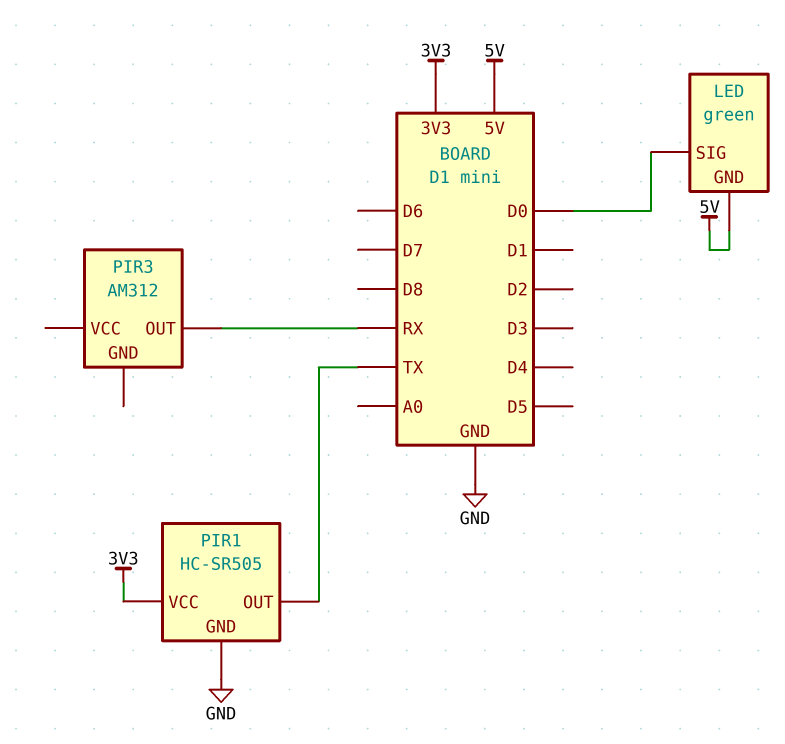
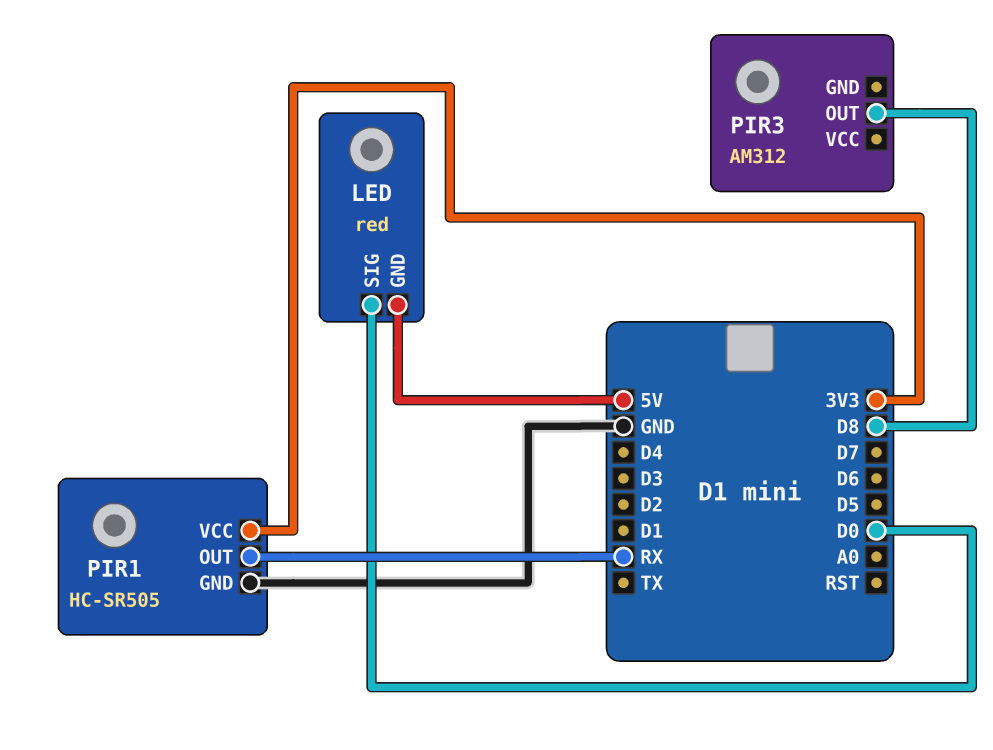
LED: green -> red
PIR1 pin OUT: TX -> RX
PIR3 pin OUT: RX -> D8

